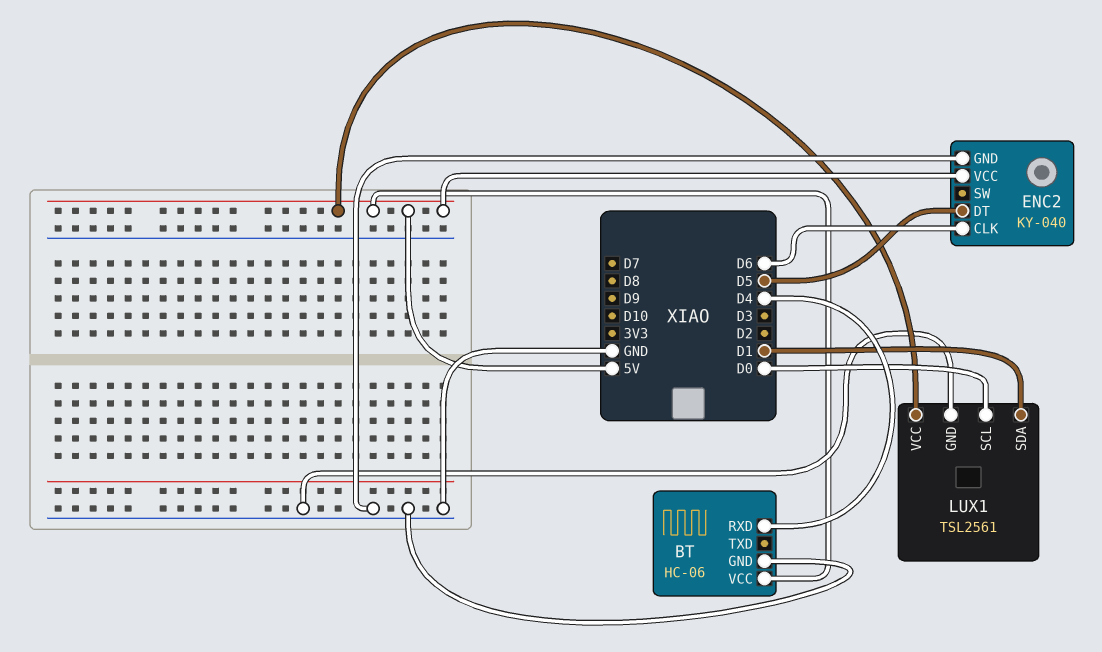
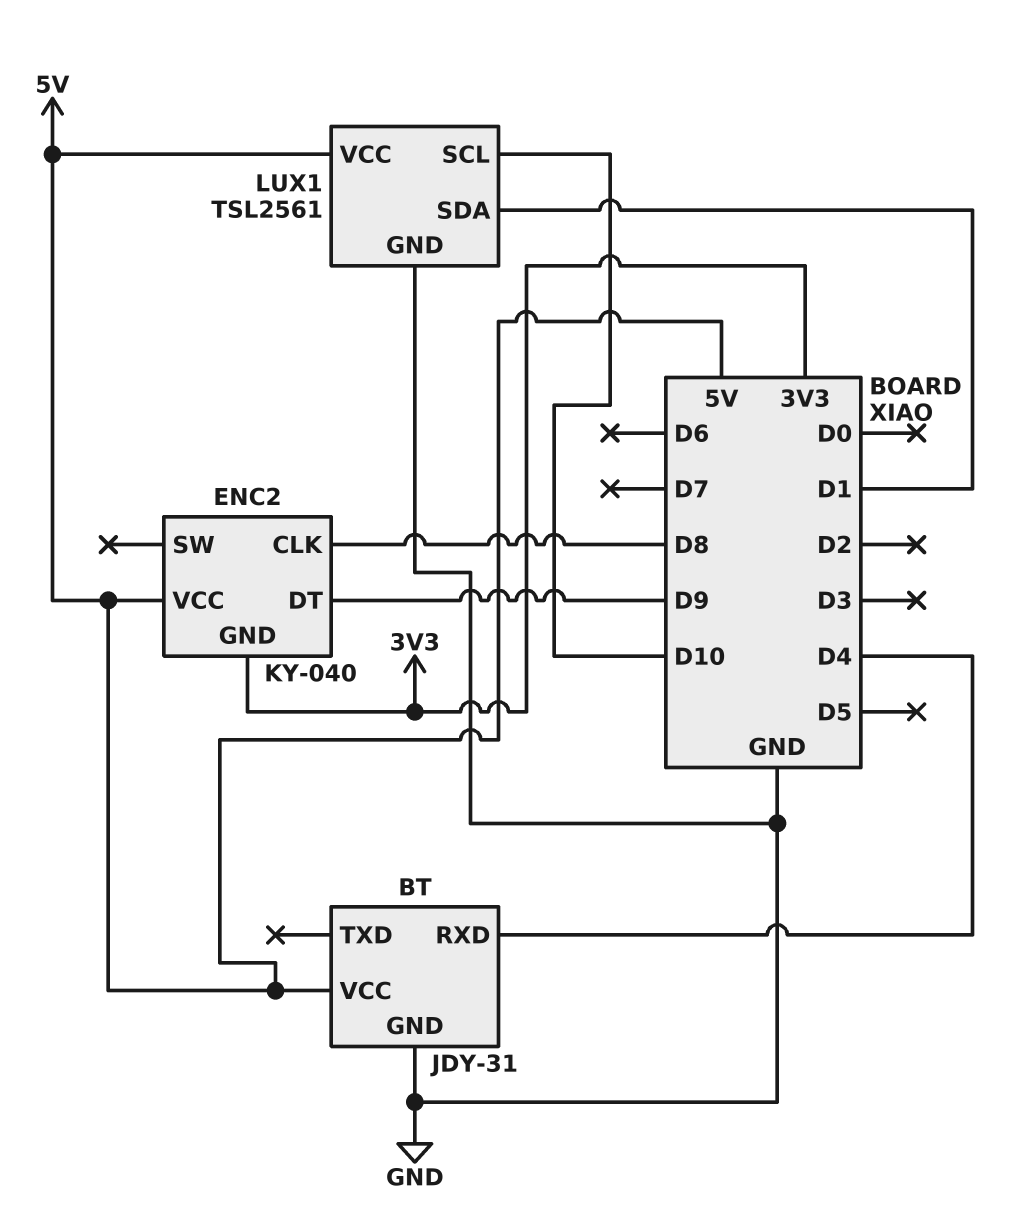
BT: HC-06 -> JDY-31
ENC2 pin CLK: D6 -> D8
ENC2 pin DT: D5 -> D9
ENC2 pin GND: GND -> 3V3
LUX1 pin SCL: D0 -> D10

